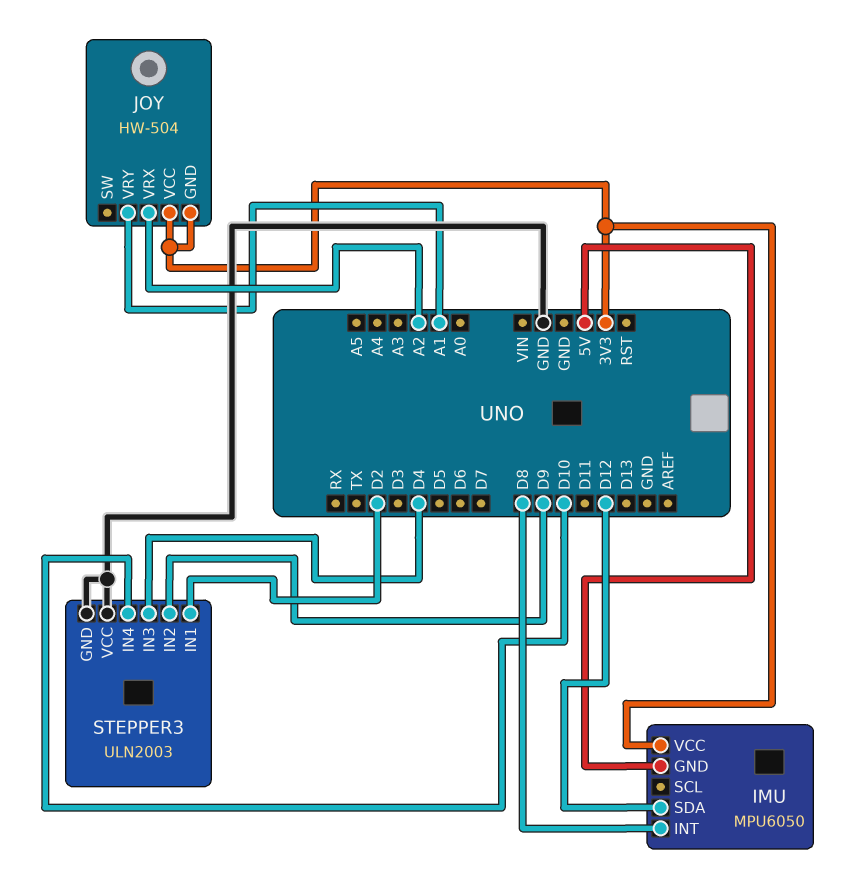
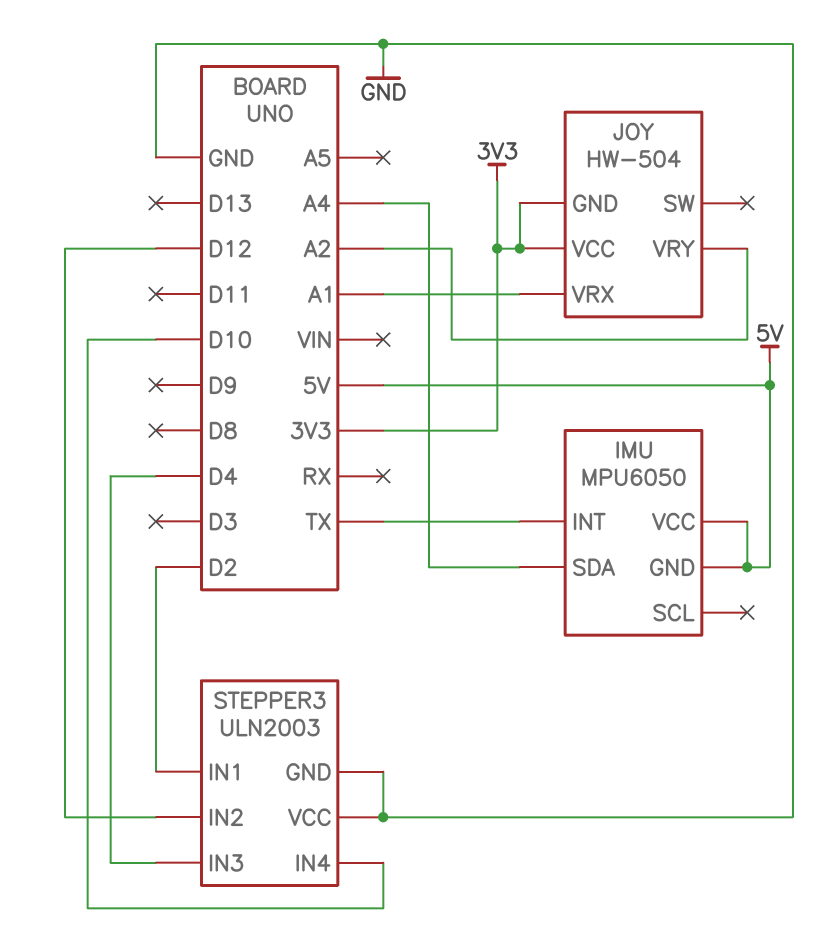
IMU pin INT: D8 -> TX
IMU pin SDA: D12 -> A4
IMU pin VCC: 3V3 -> 5V
JOY pin VRX: A2 -> A1
JOY pin VRY: A1 -> A2
STEPPER3 pin IN2: D9 -> D12

